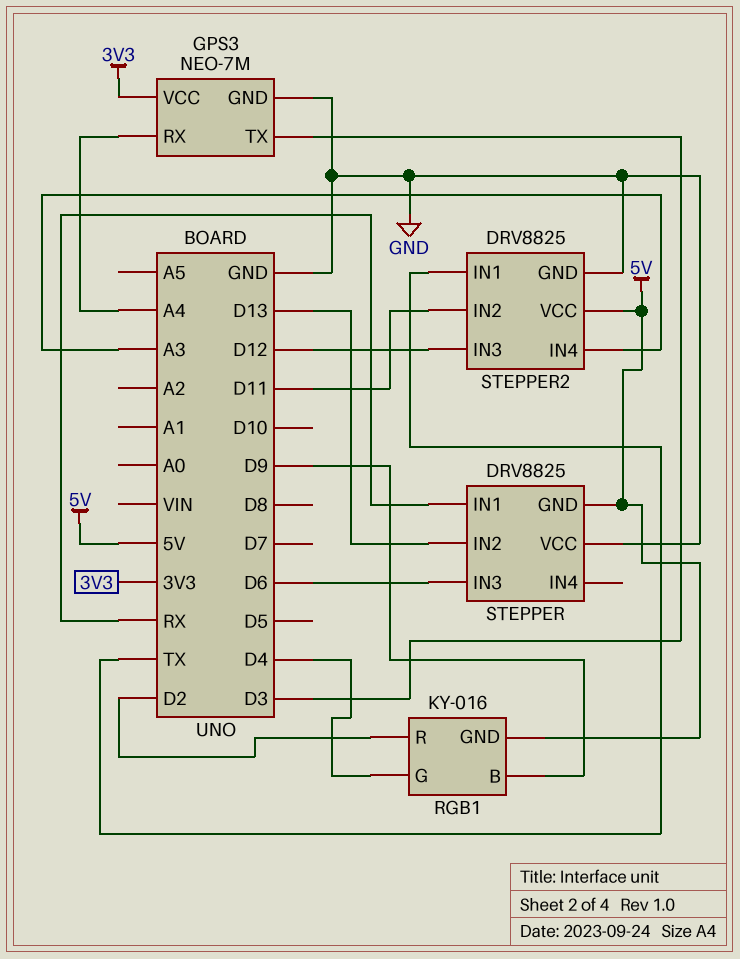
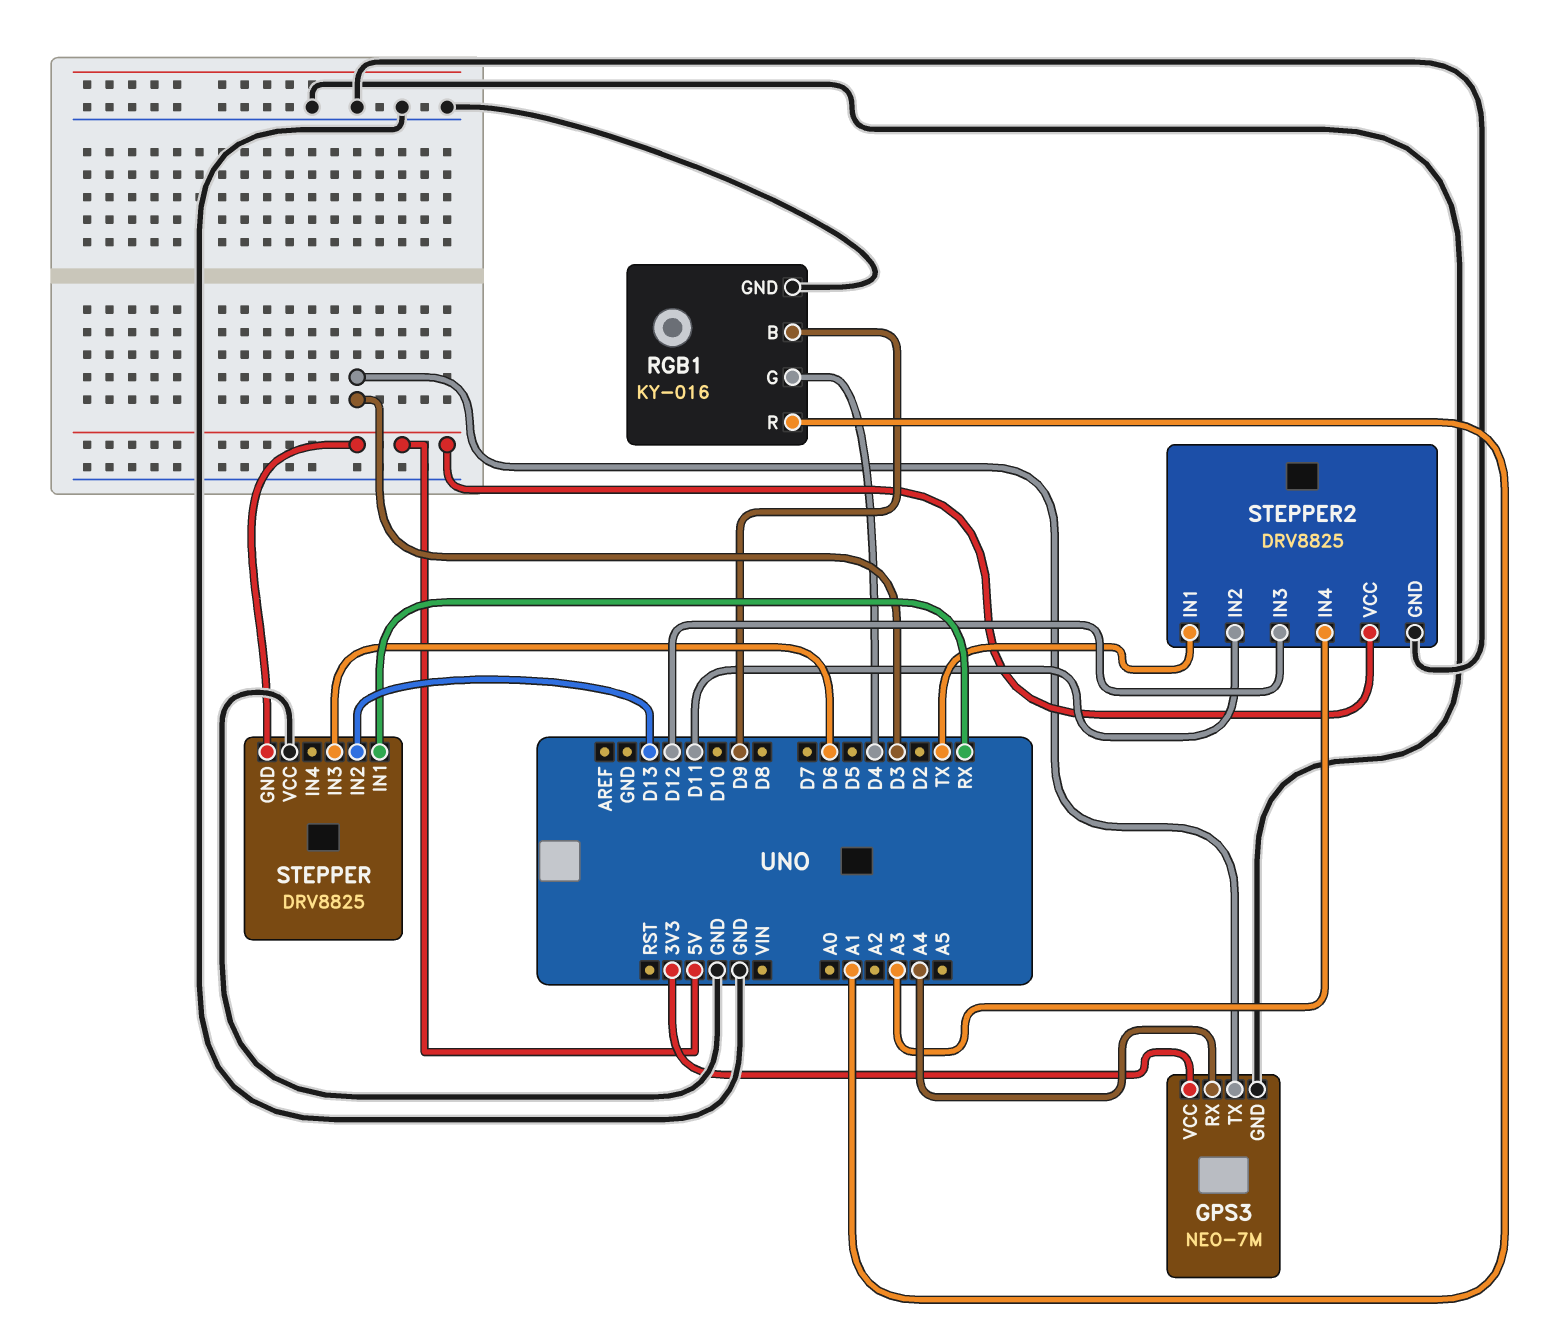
RGB1 pin GND: 5V -> GND
RGB1 pin R: D2 -> A1

